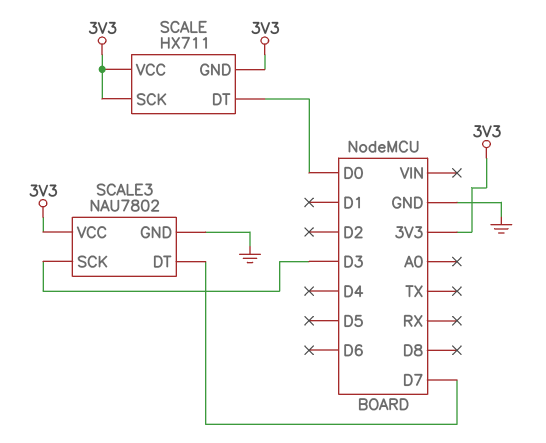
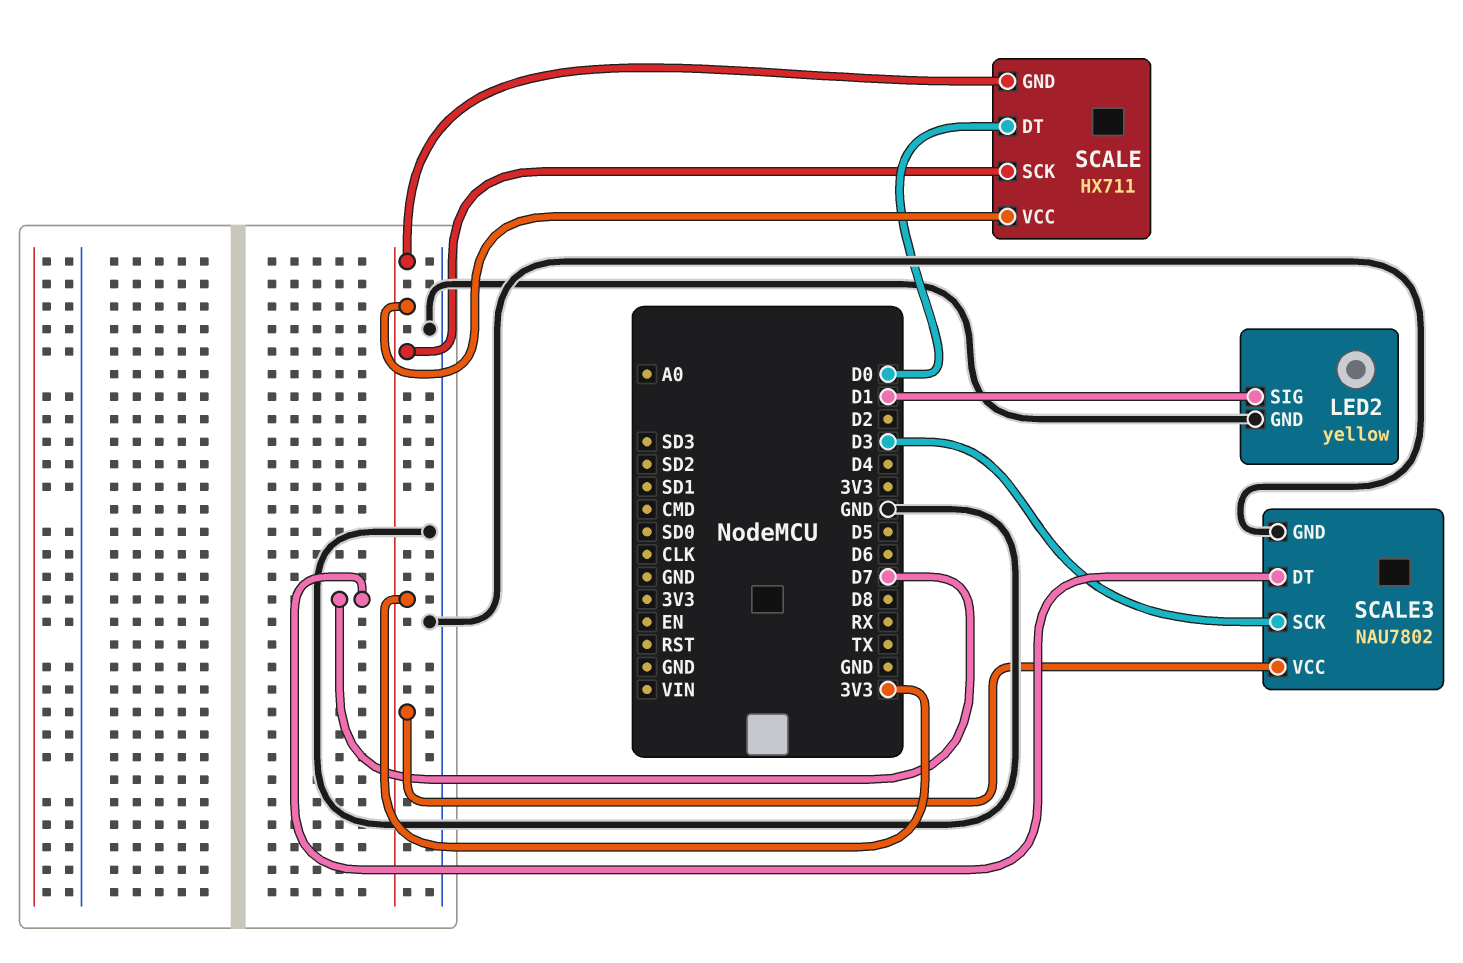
LED2: none -> yellow
LED2 pin GND: none -> GND
LED2 pin SIG: none -> D1

